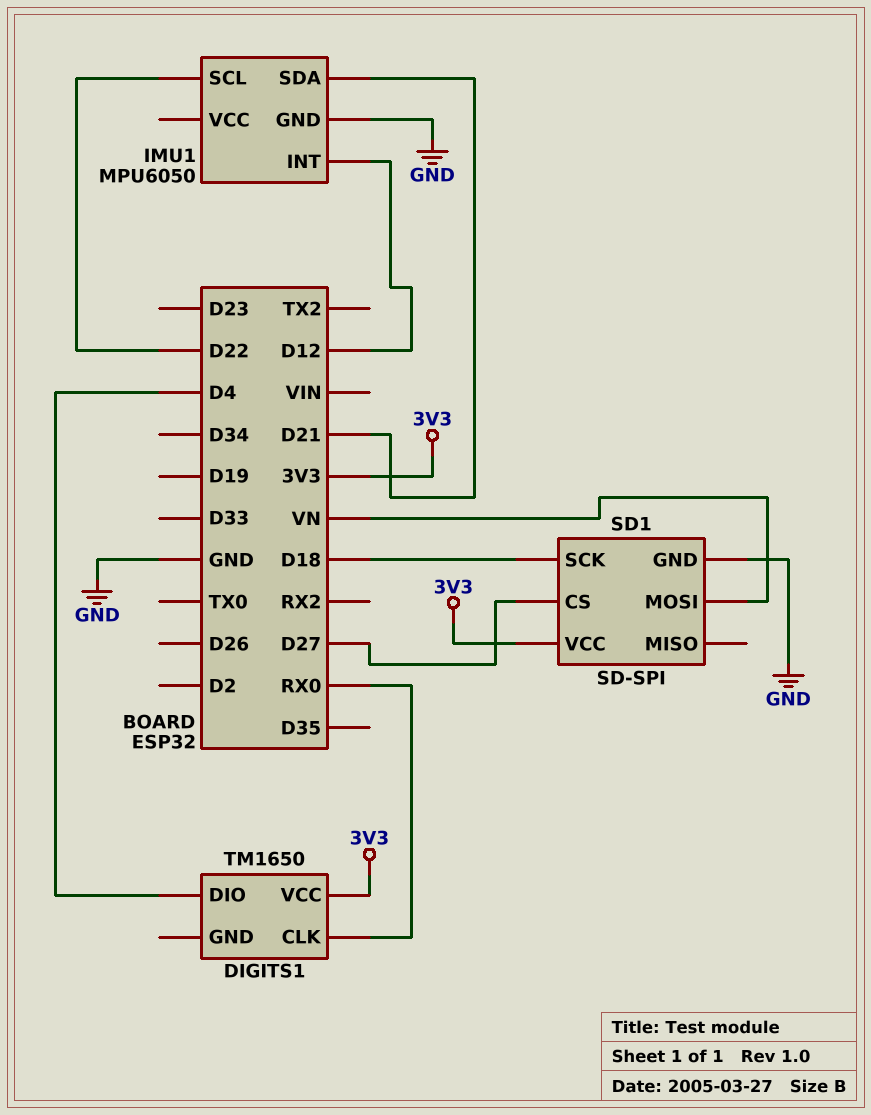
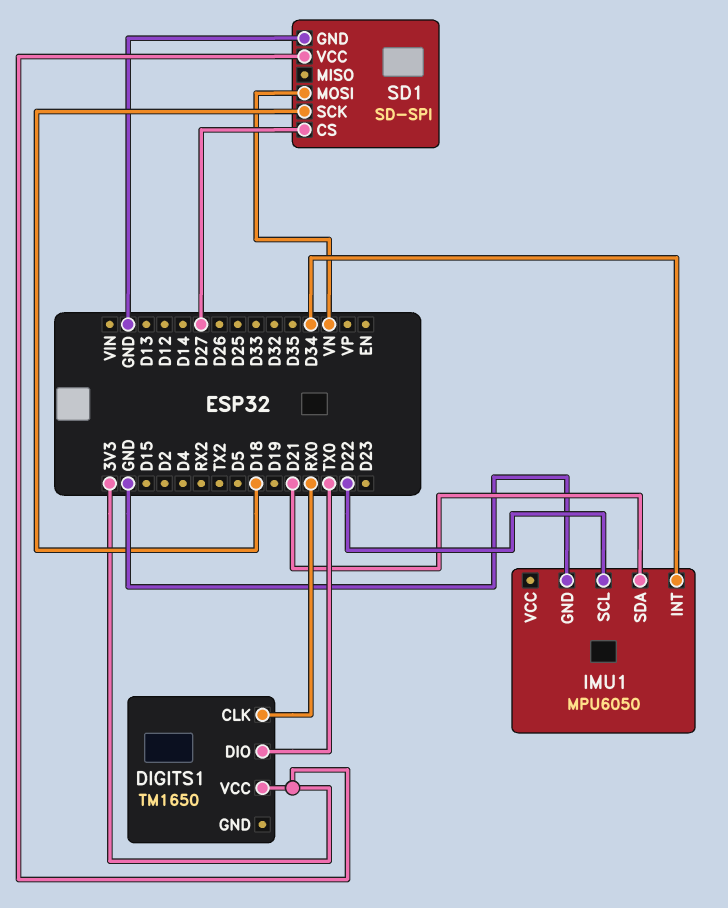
DIGITS1 pin DIO: D4 -> TX0
IMU1 pin INT: D12 -> D34

